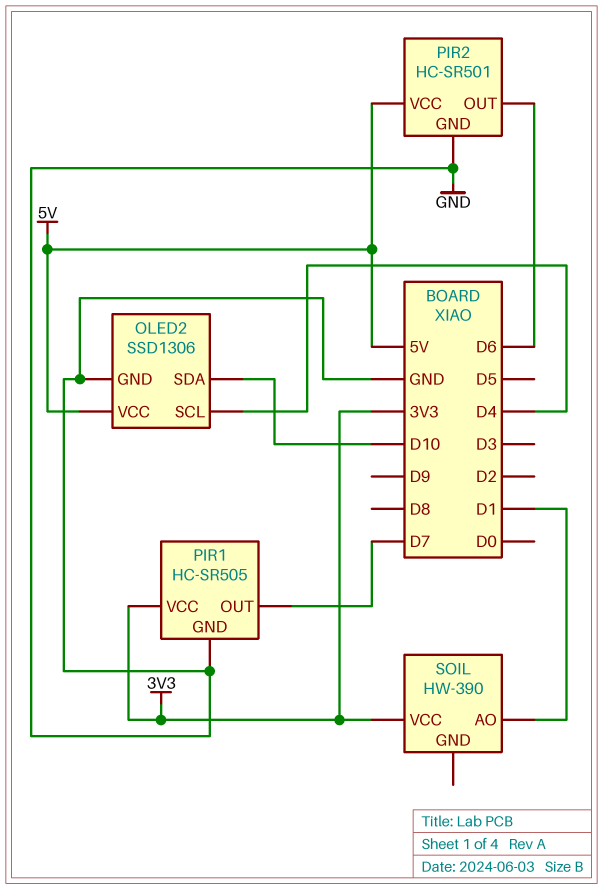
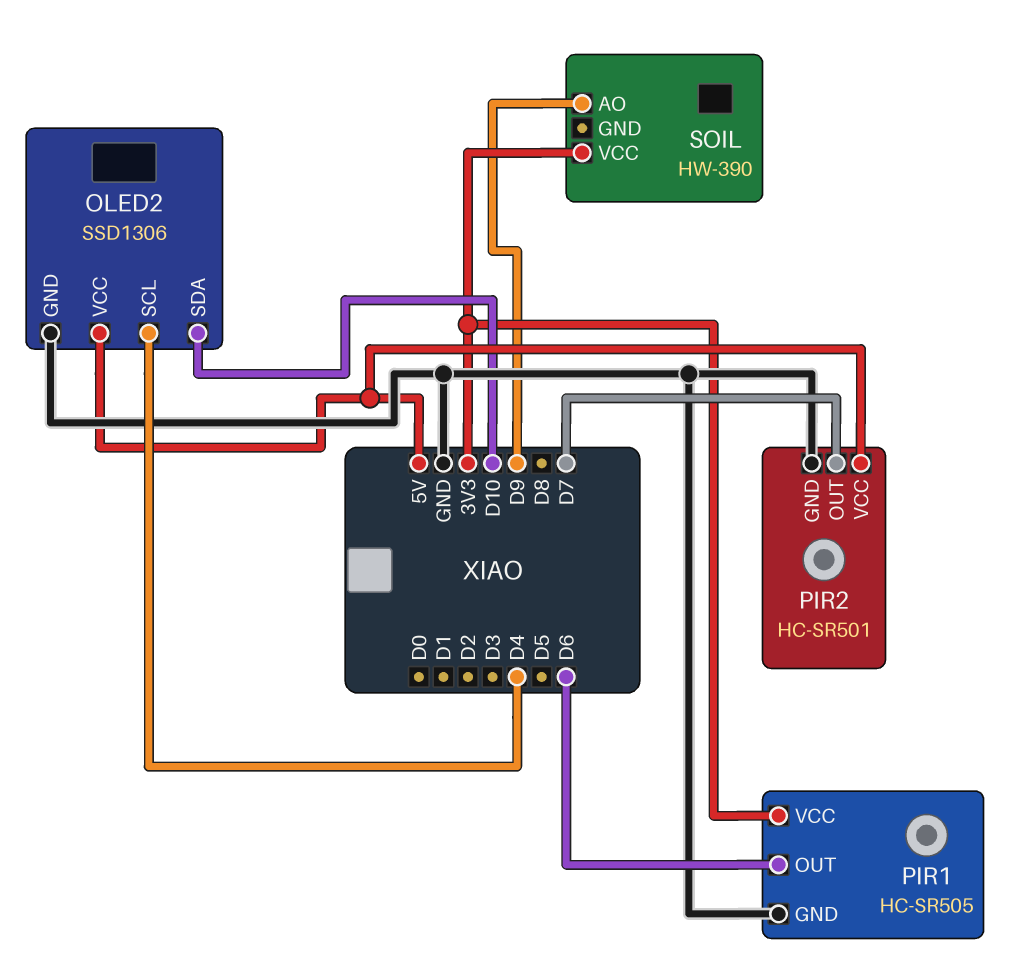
PIR1 pin OUT: D7 -> D6
PIR2 pin OUT: D6 -> D7
SOIL pin AO: D1 -> D9

